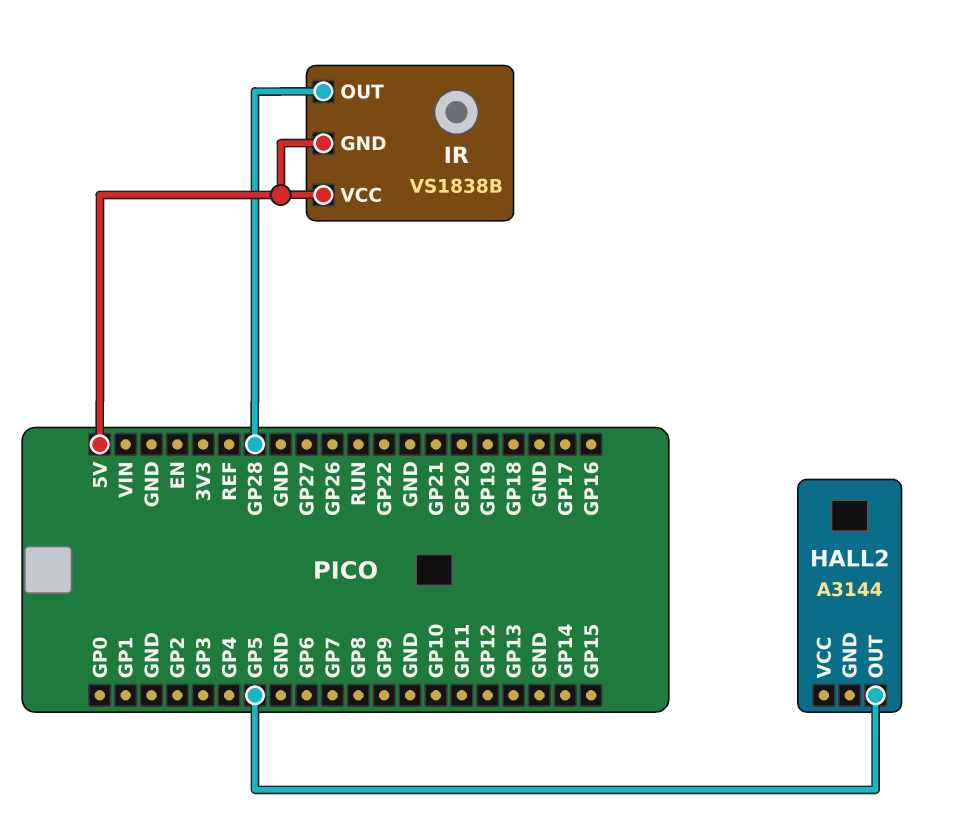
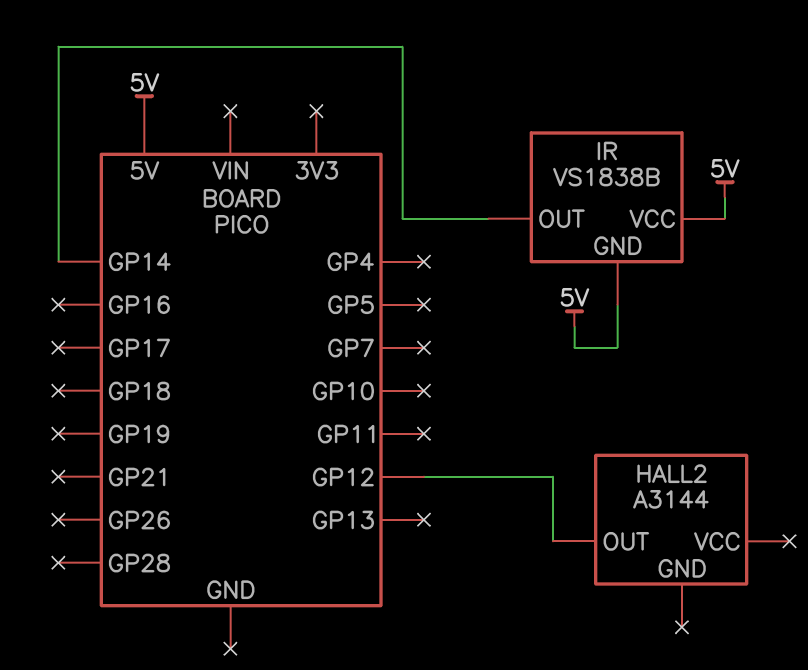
HALL2 pin OUT: GP5 -> GP12
IR pin OUT: GP28 -> GP14

